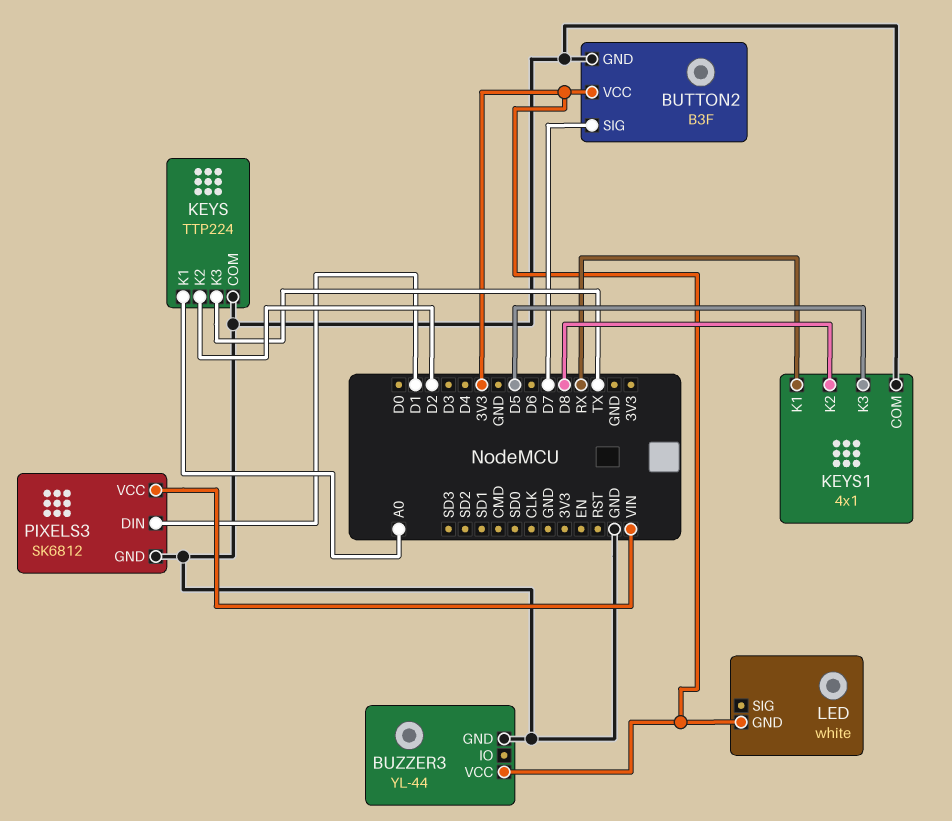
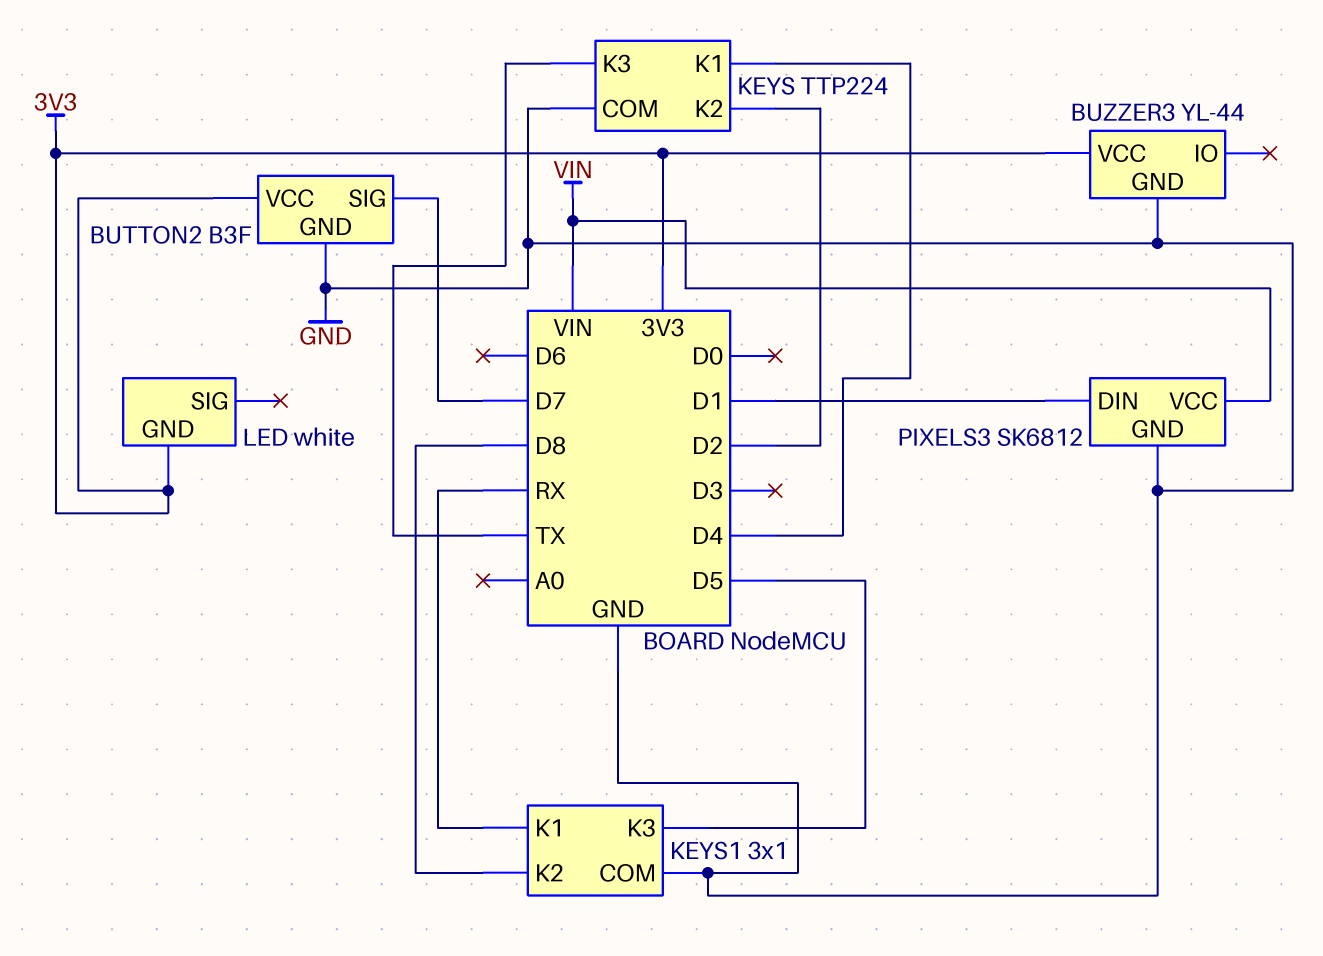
KEYS pin K1: A0 -> D4
KEYS1: 4x1 -> 3x1

